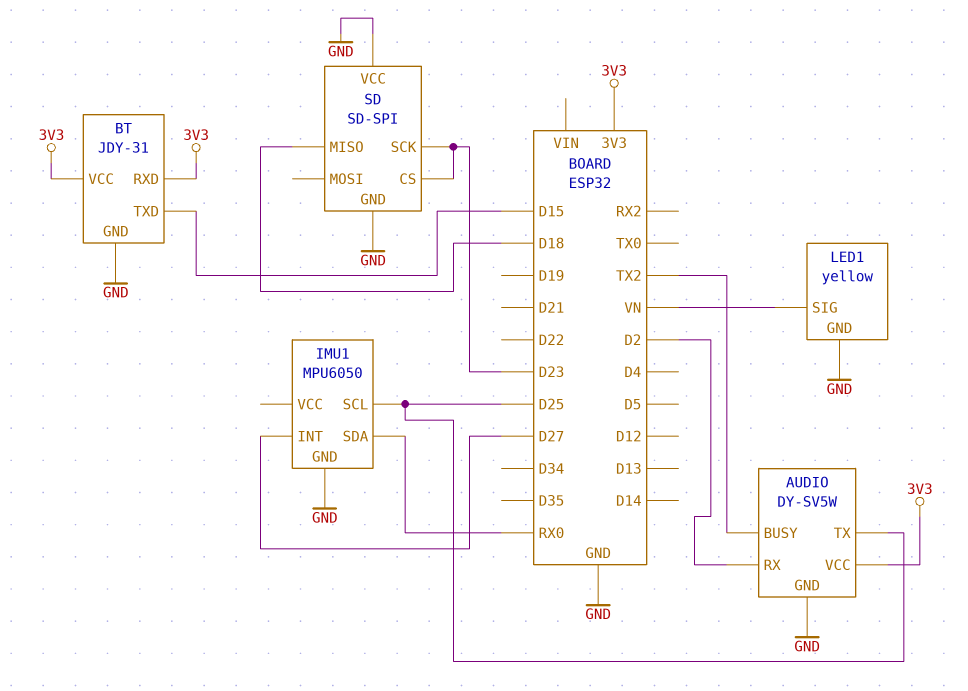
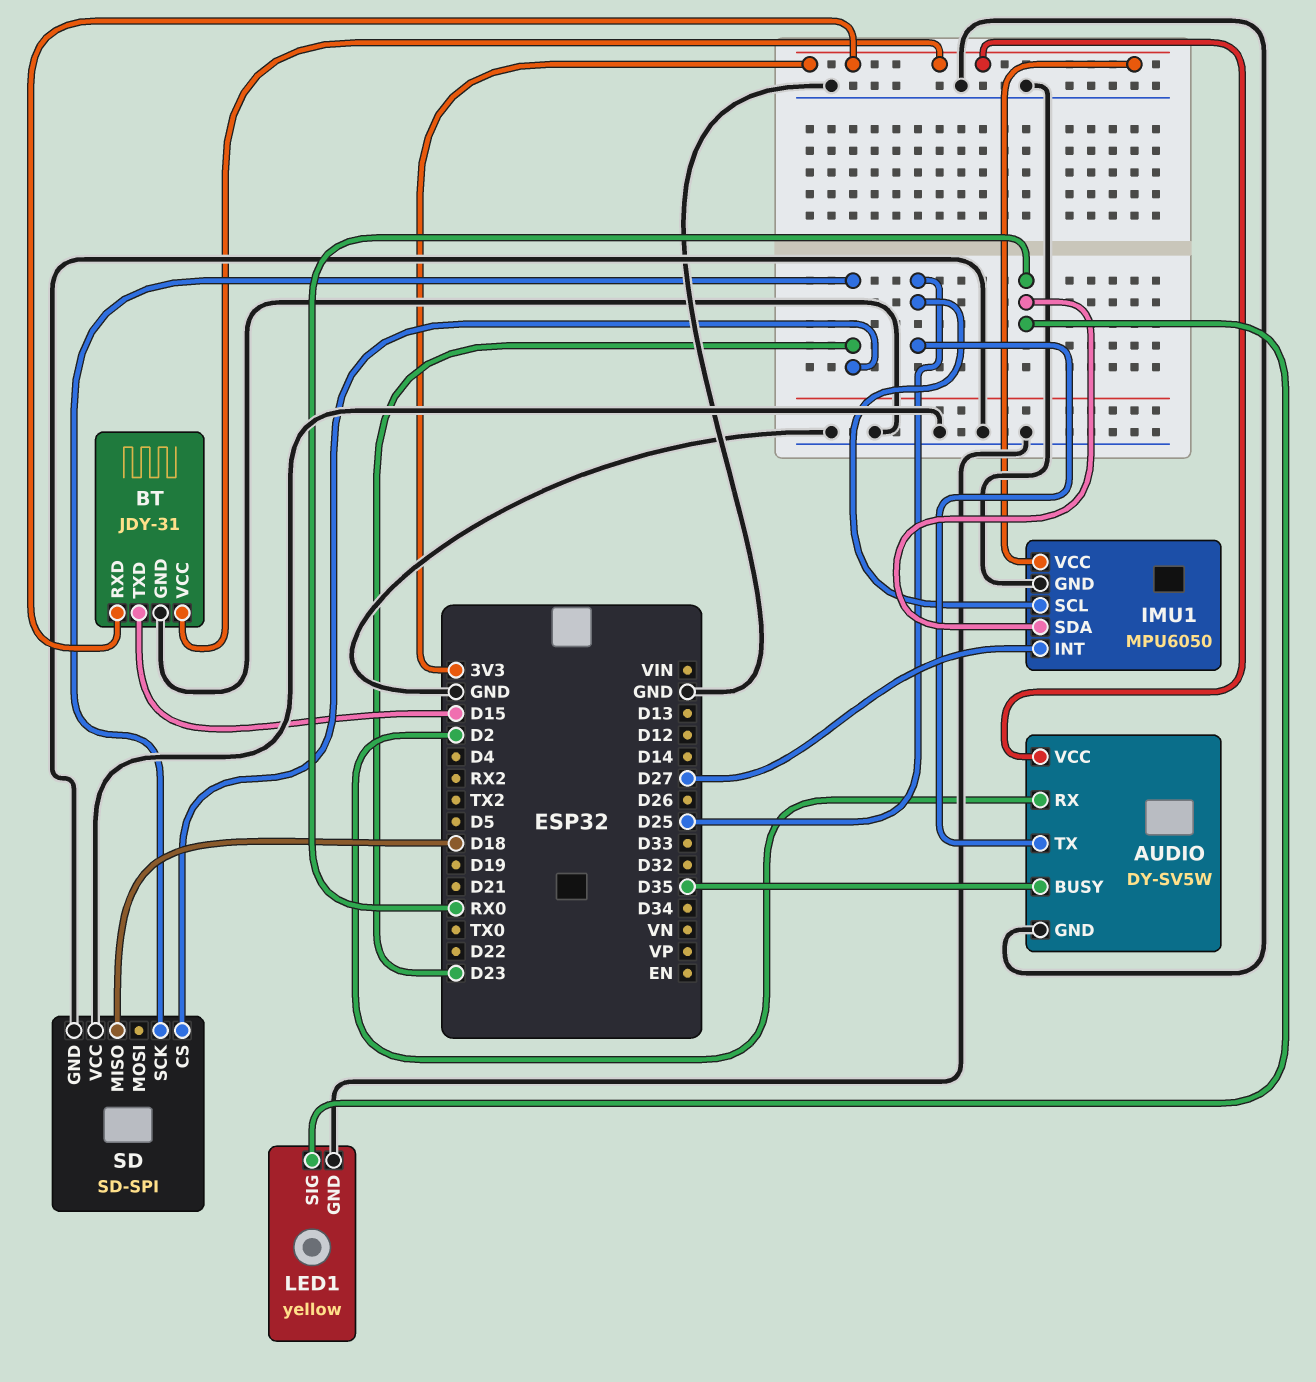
AUDIO pin BUSY: TX2 -> D35
IMU1 pin VCC: none -> 3V3
LED1 pin SIG: VN -> RX0

